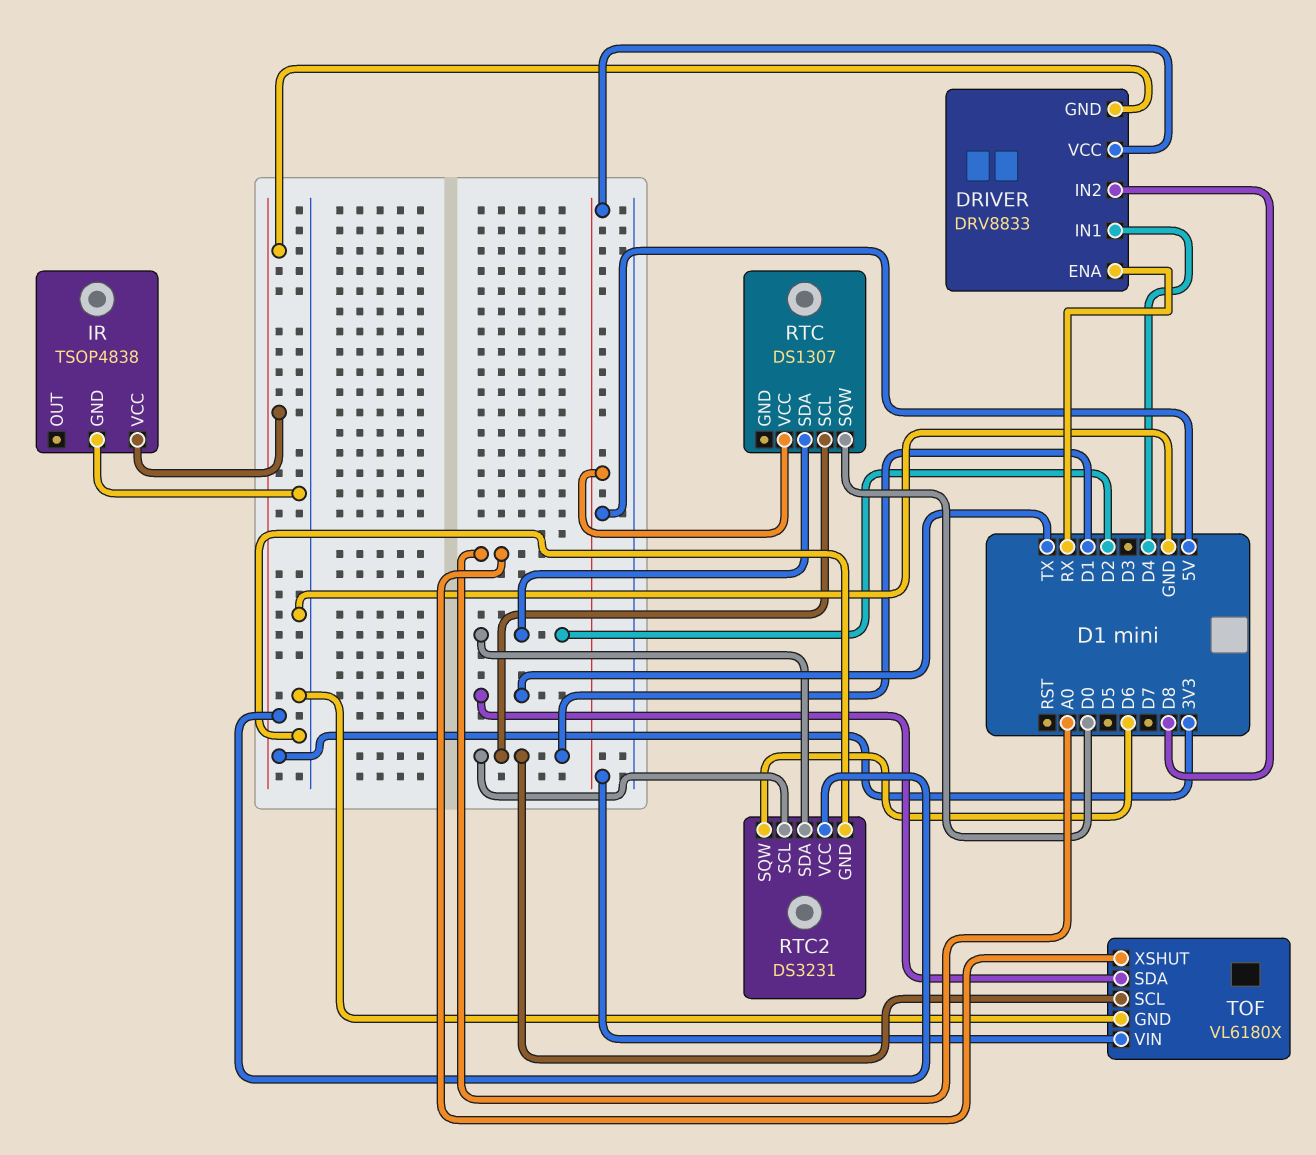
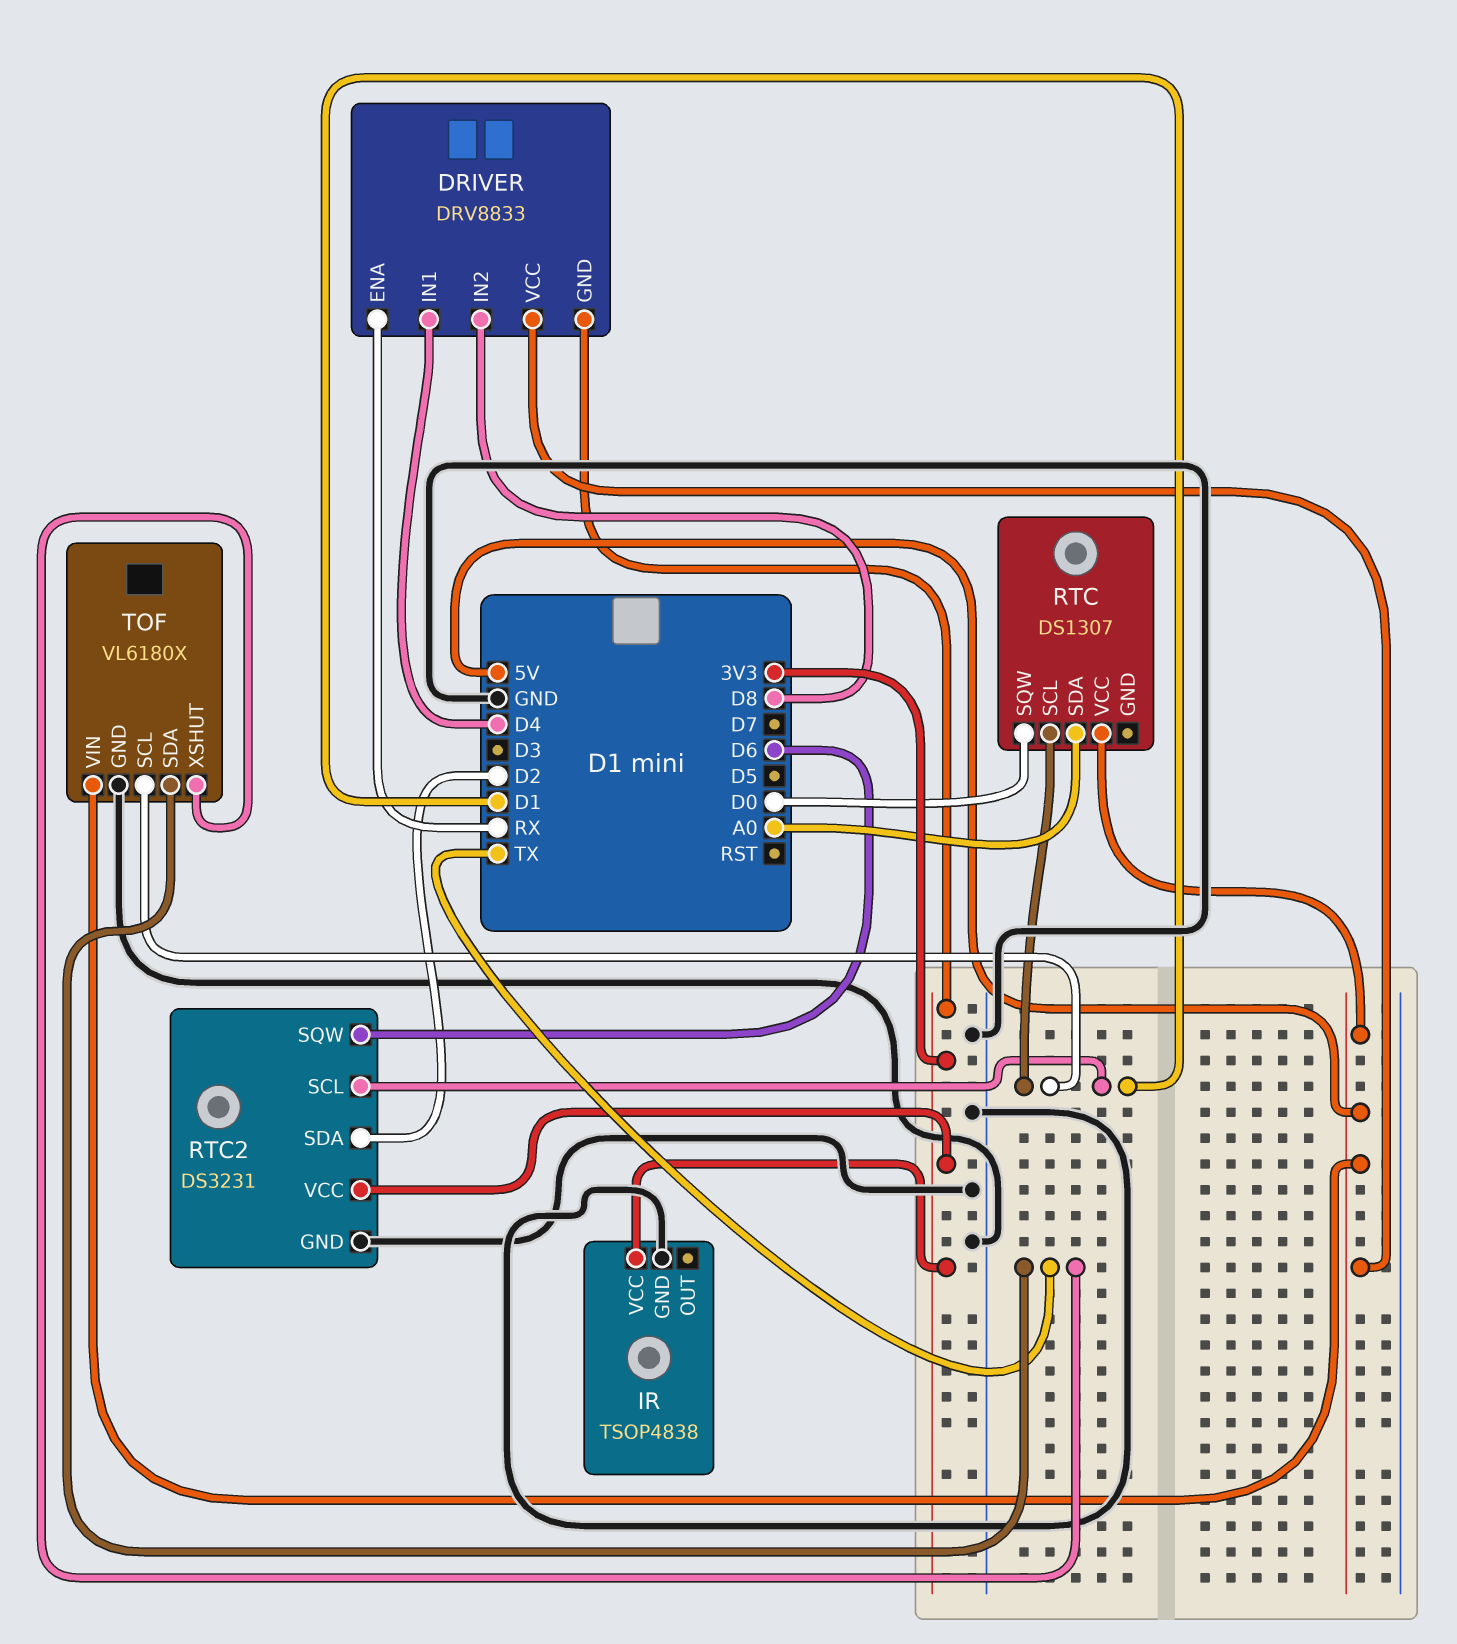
RTC pin SDA: D2 -> A0
TOF pin XSHUT: A0 -> TX

